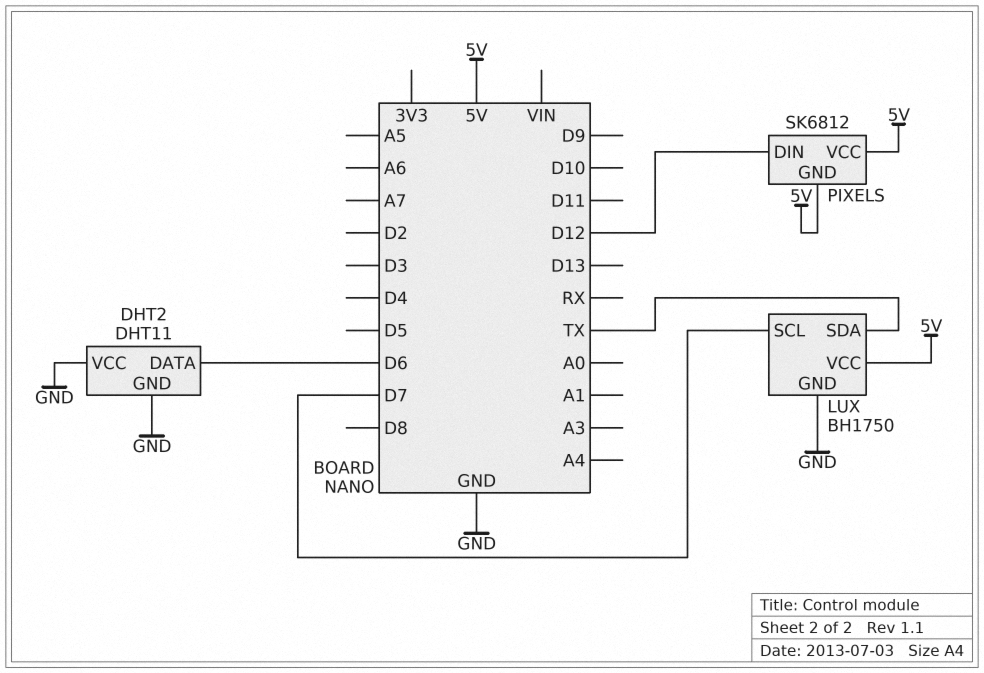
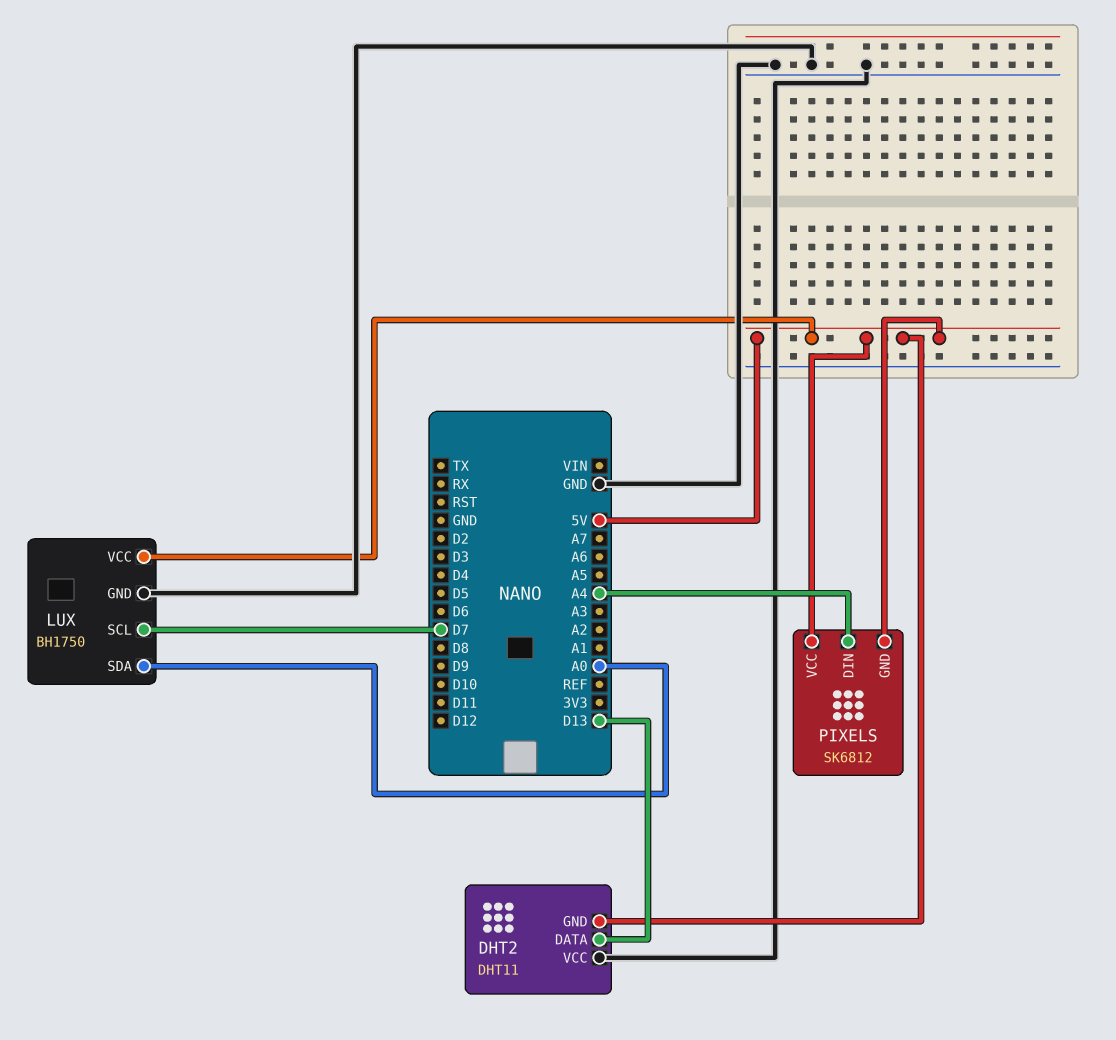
DHT2 pin DATA: D6 -> D13
DHT2 pin GND: GND -> 5V
LUX pin SDA: TX -> A0
PIXELS pin DIN: D12 -> A4

